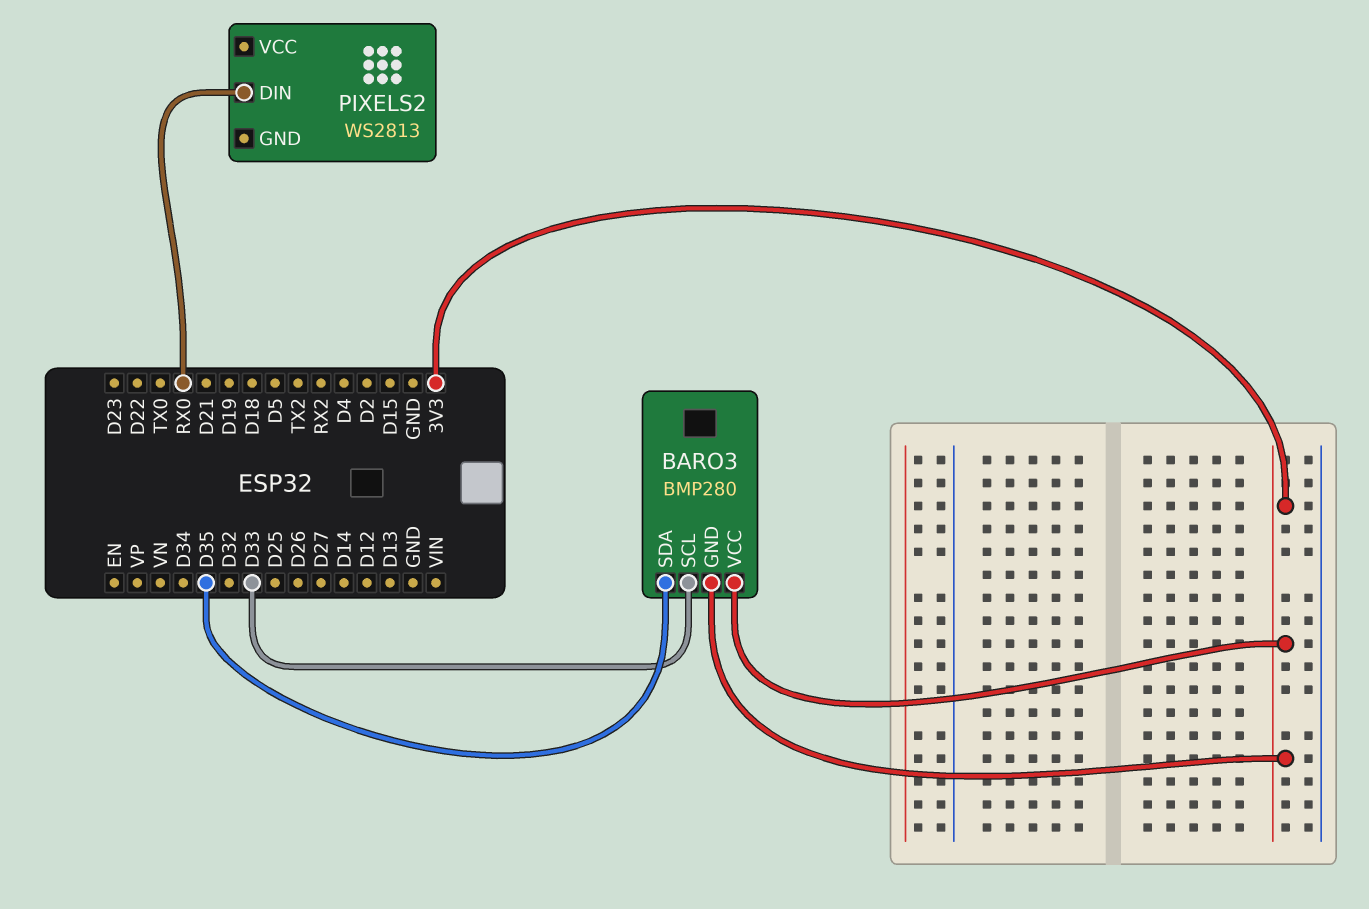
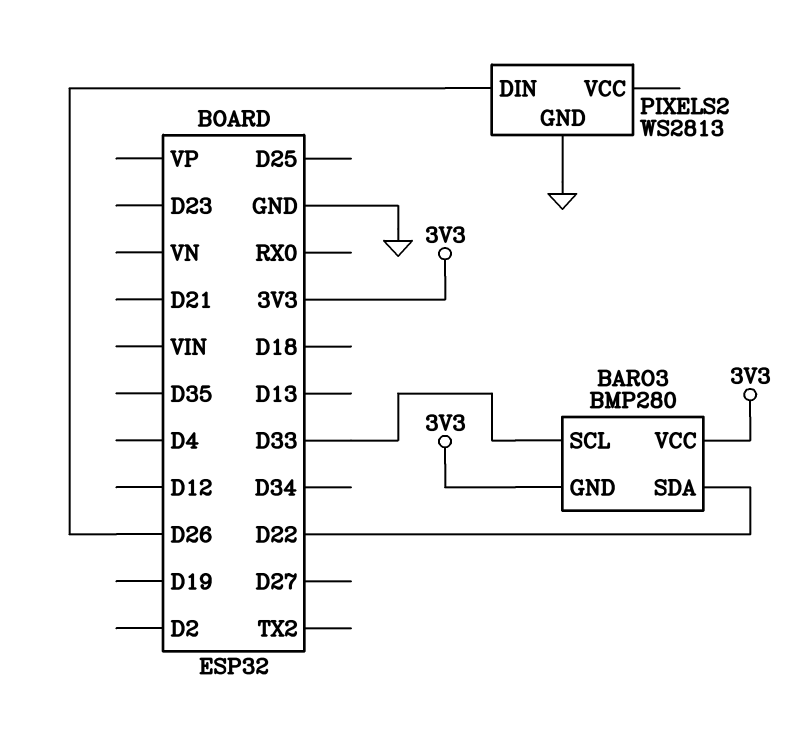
BARO3 pin SDA: D35 -> D22
PIXELS2 pin DIN: RX0 -> D26
PIXELS2 pin GND: none -> GND

